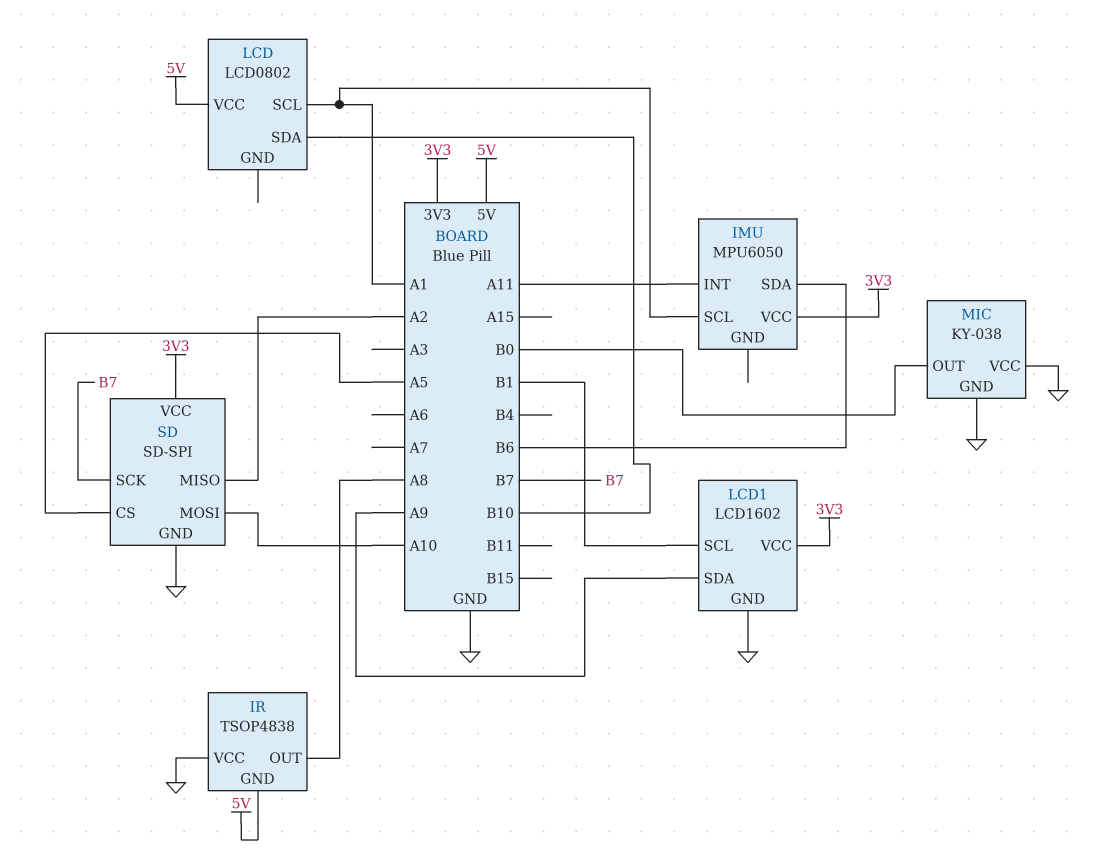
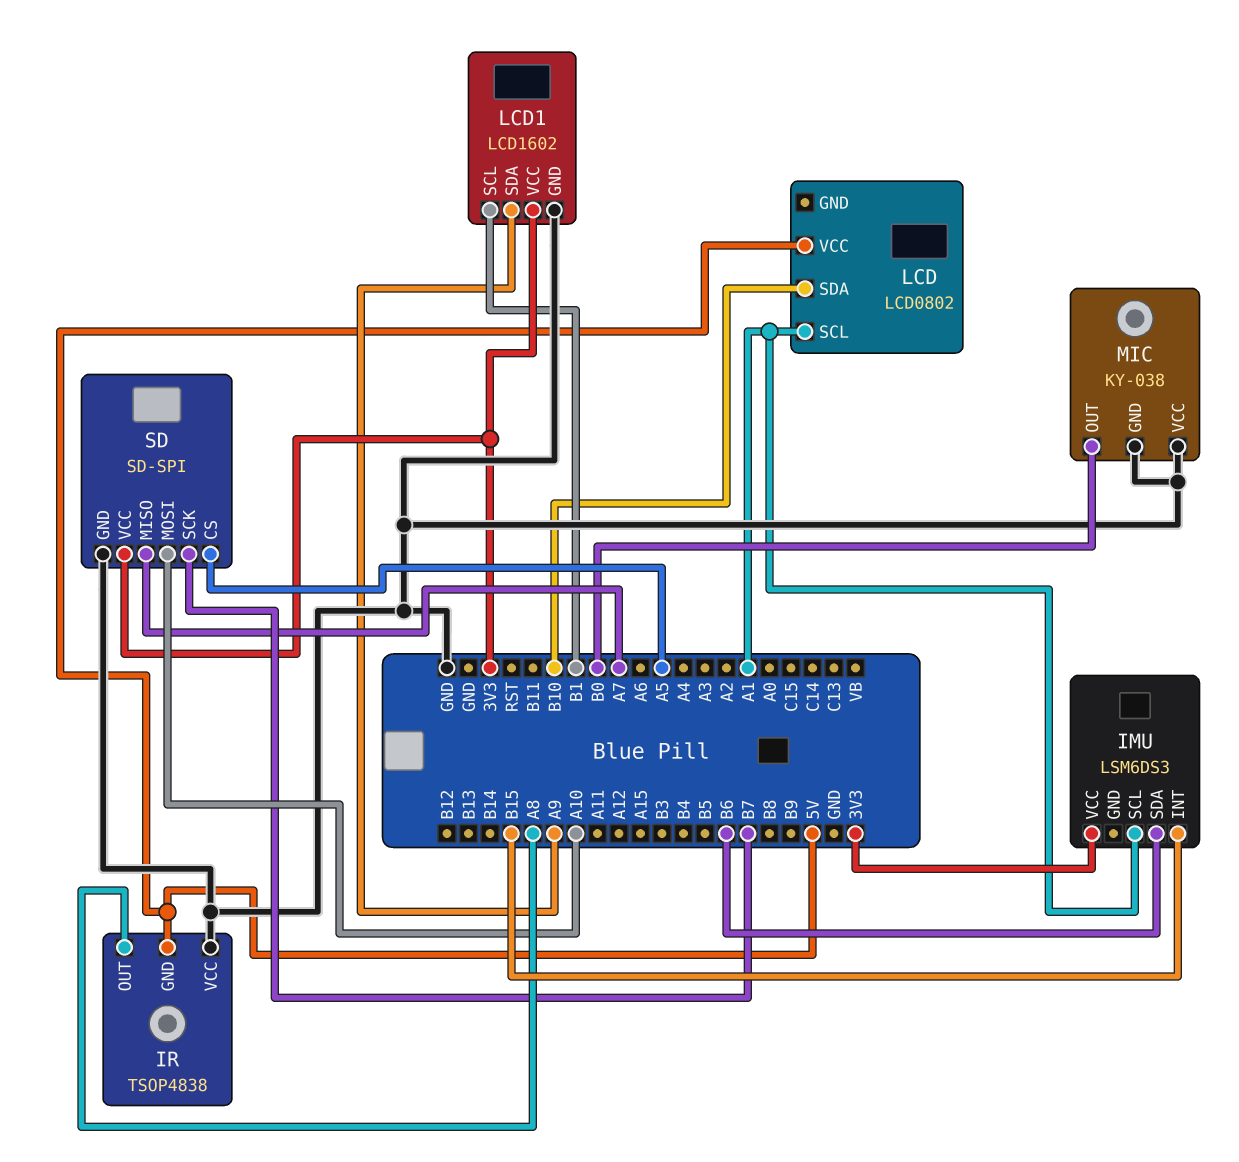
IMU: MPU6050 -> LSM6DS3
IMU pin INT: A11 -> B15
SD pin MISO: A2 -> A7

